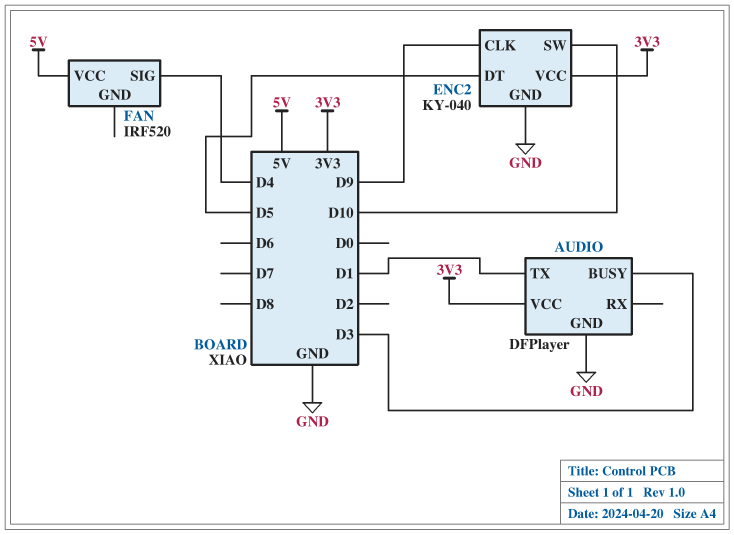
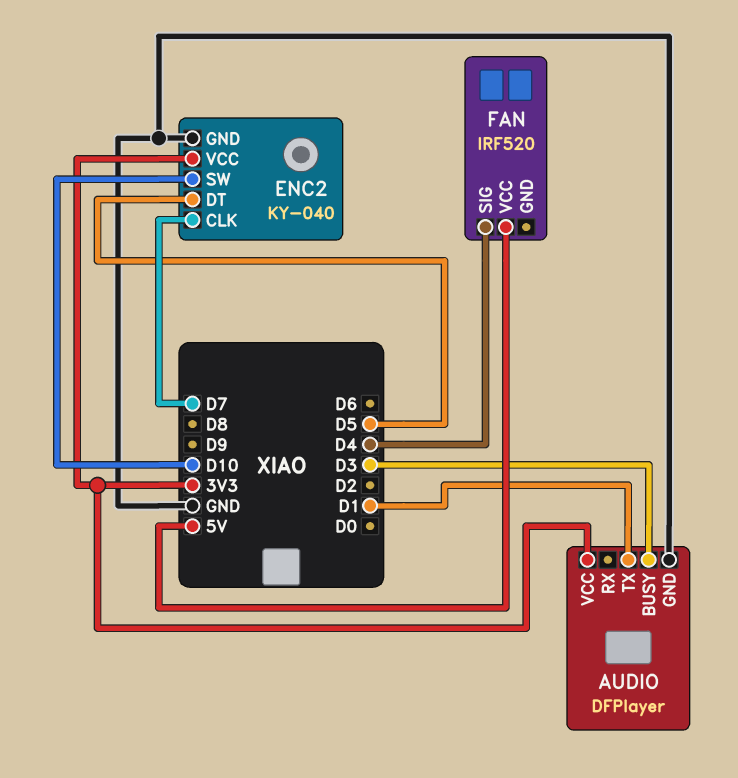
ENC2 pin CLK: D9 -> D7

